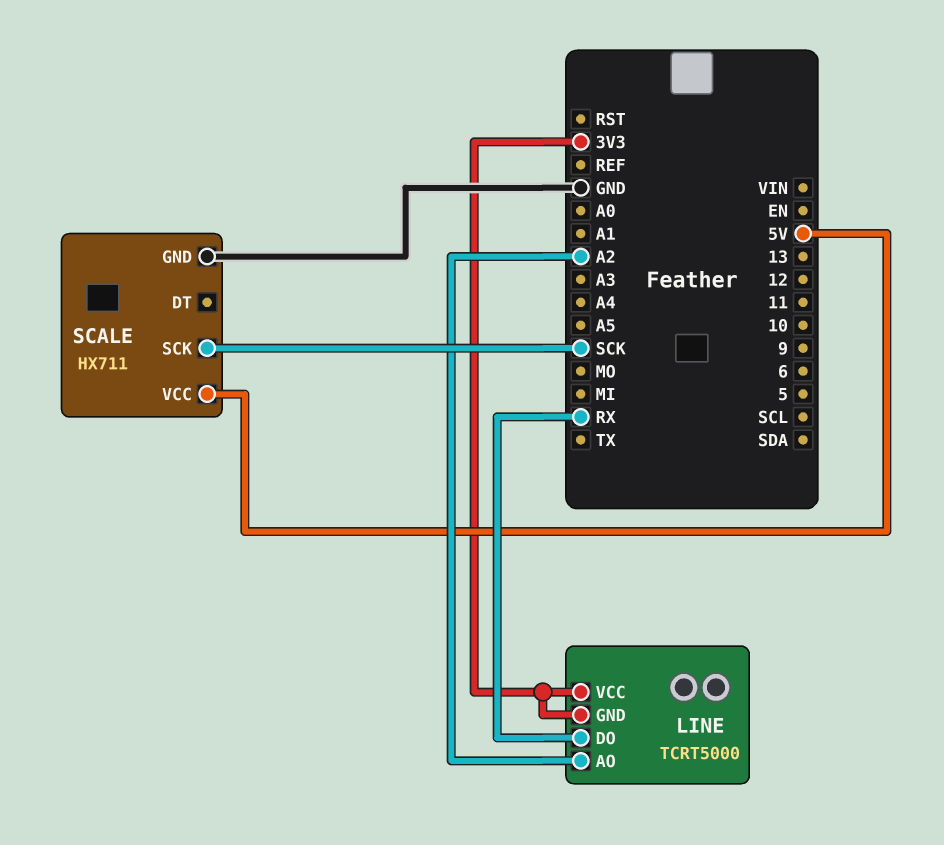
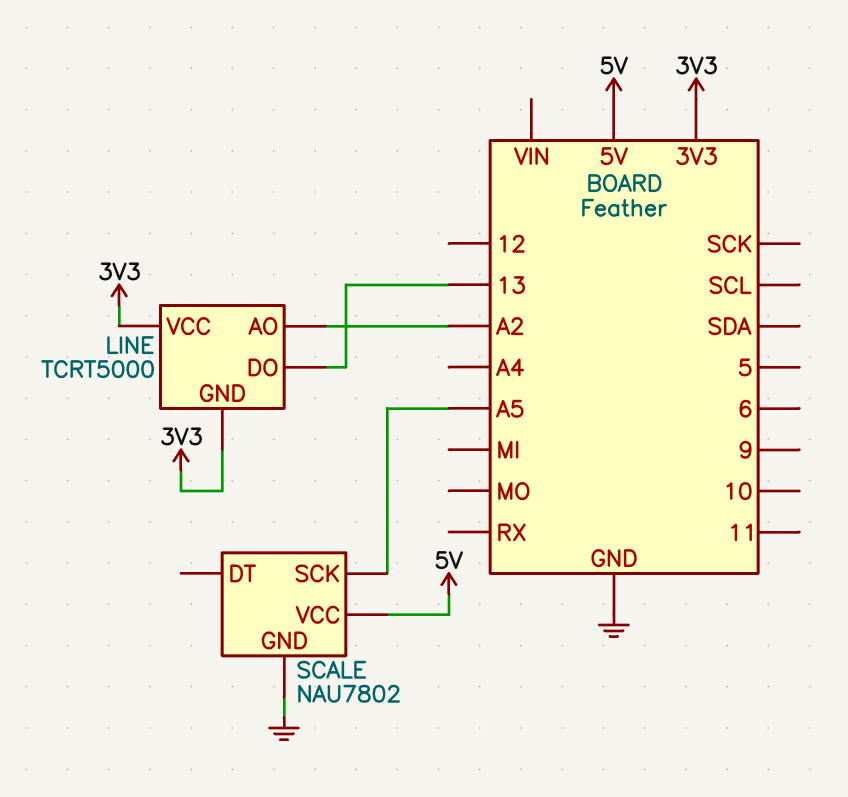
LINE pin DO: RX -> 13
SCALE: HX711 -> NAU7802
SCALE pin SCK: SCK -> A5

